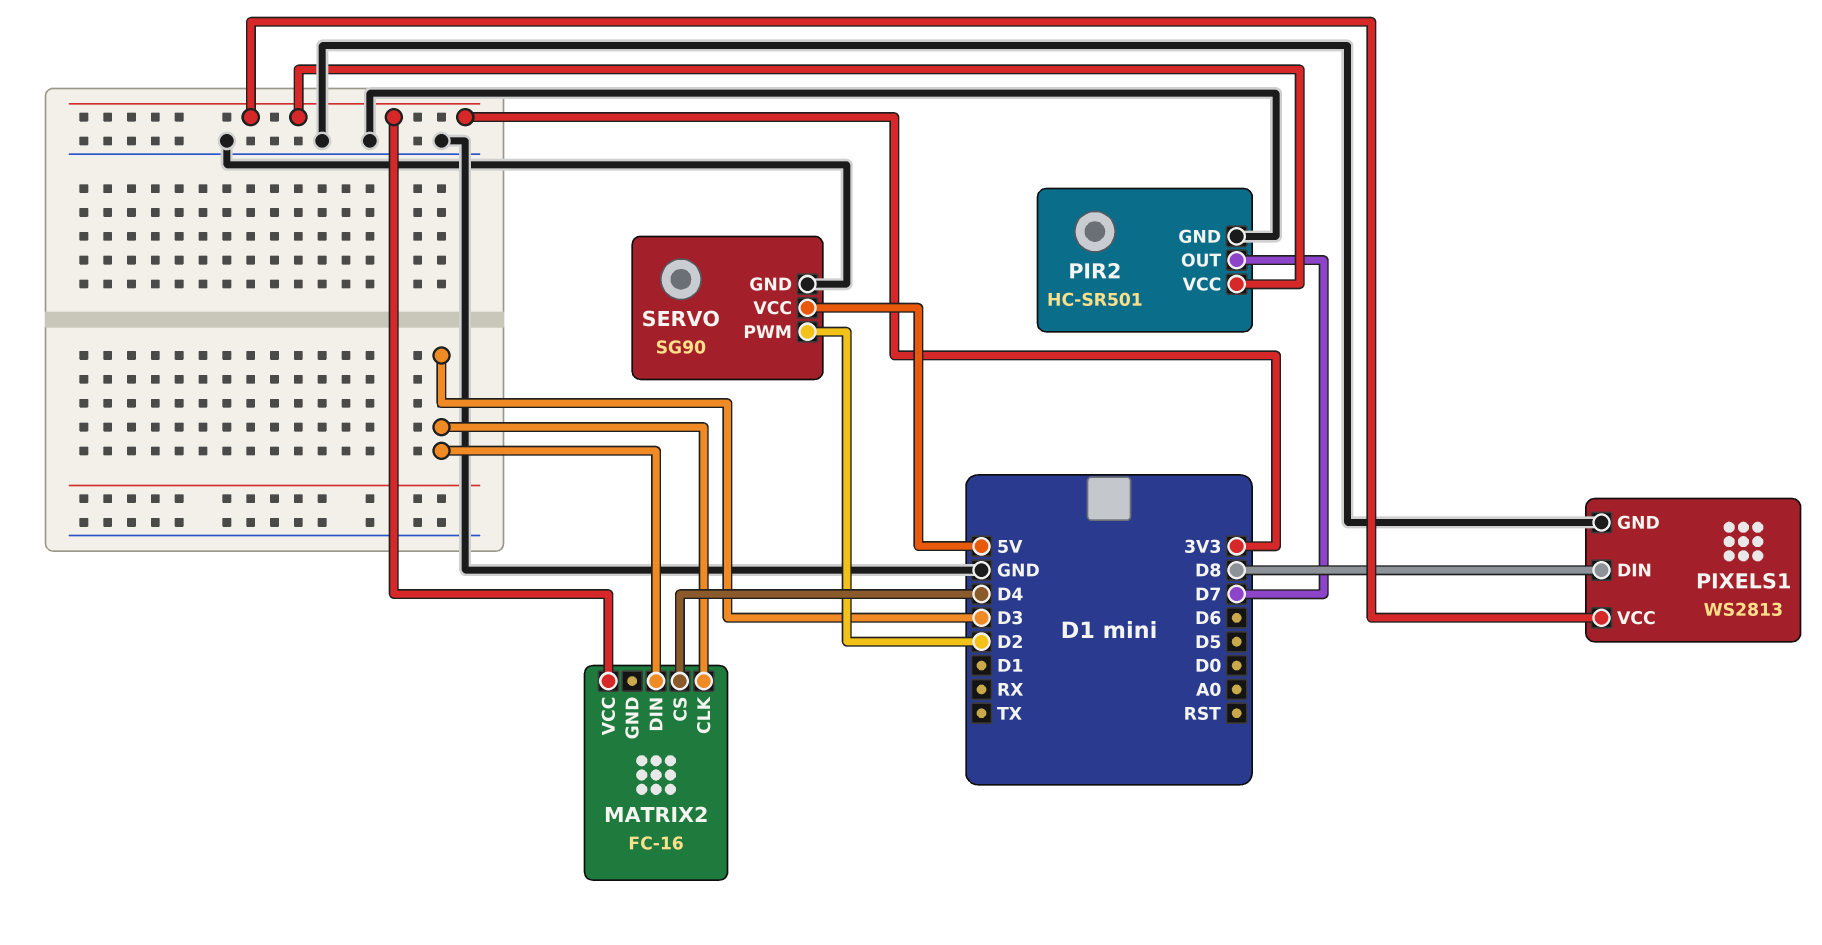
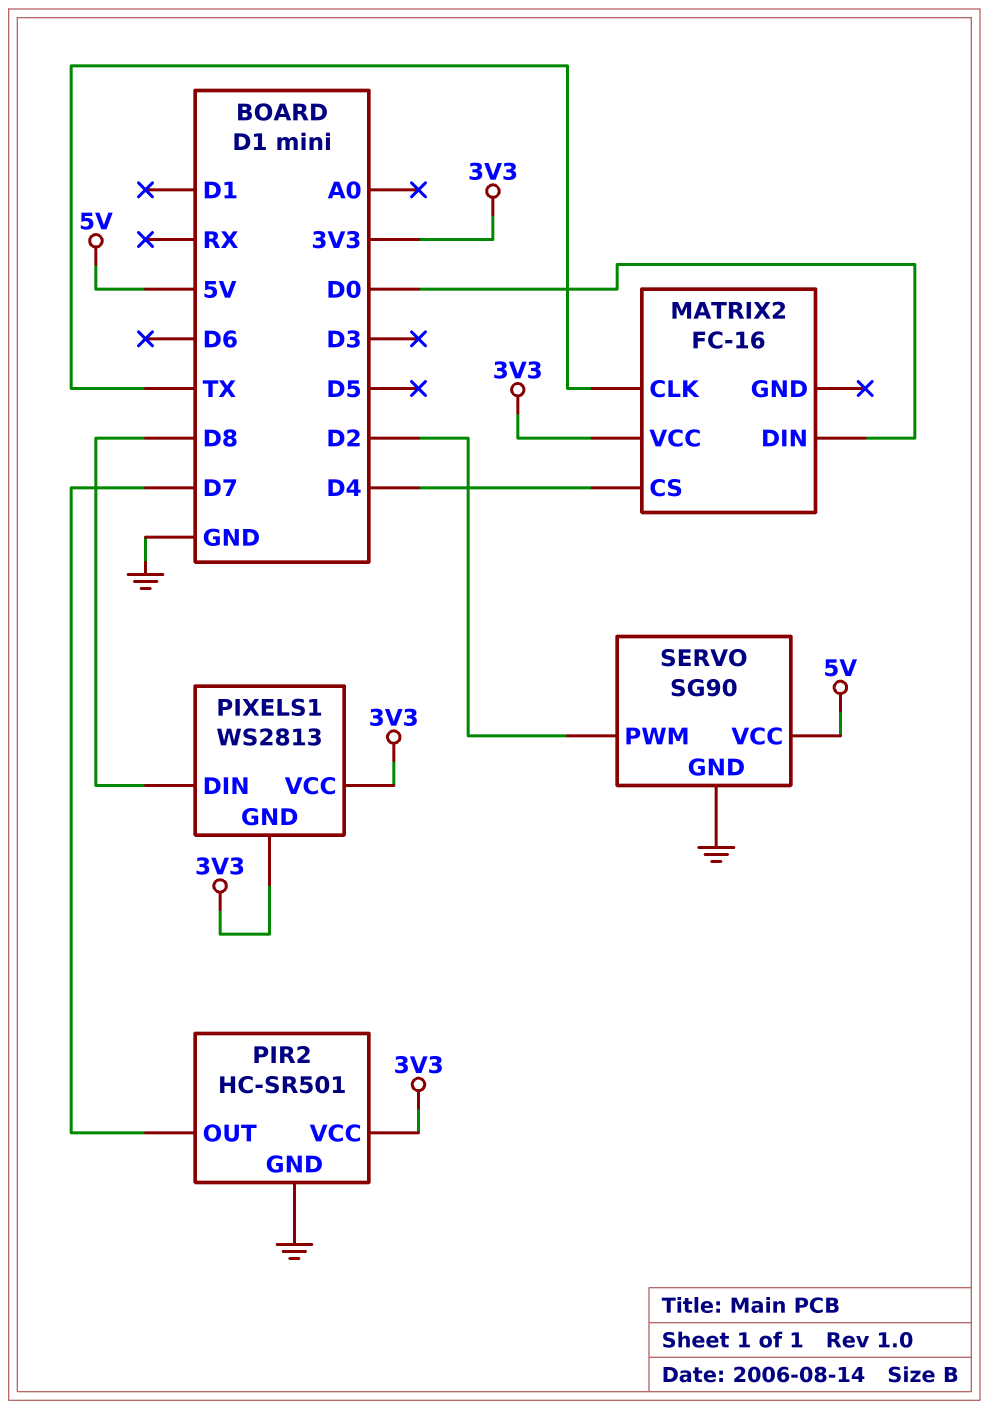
MATRIX2 pin CLK: D3 -> TX
MATRIX2 pin DIN: D3 -> D0
PIXELS1 pin GND: GND -> 3V3

